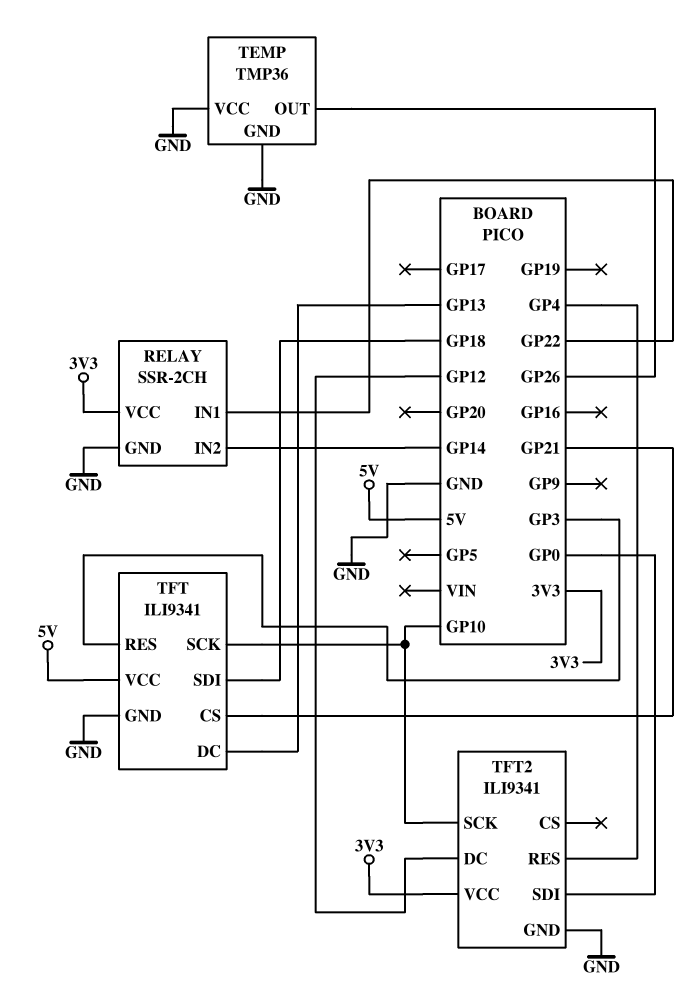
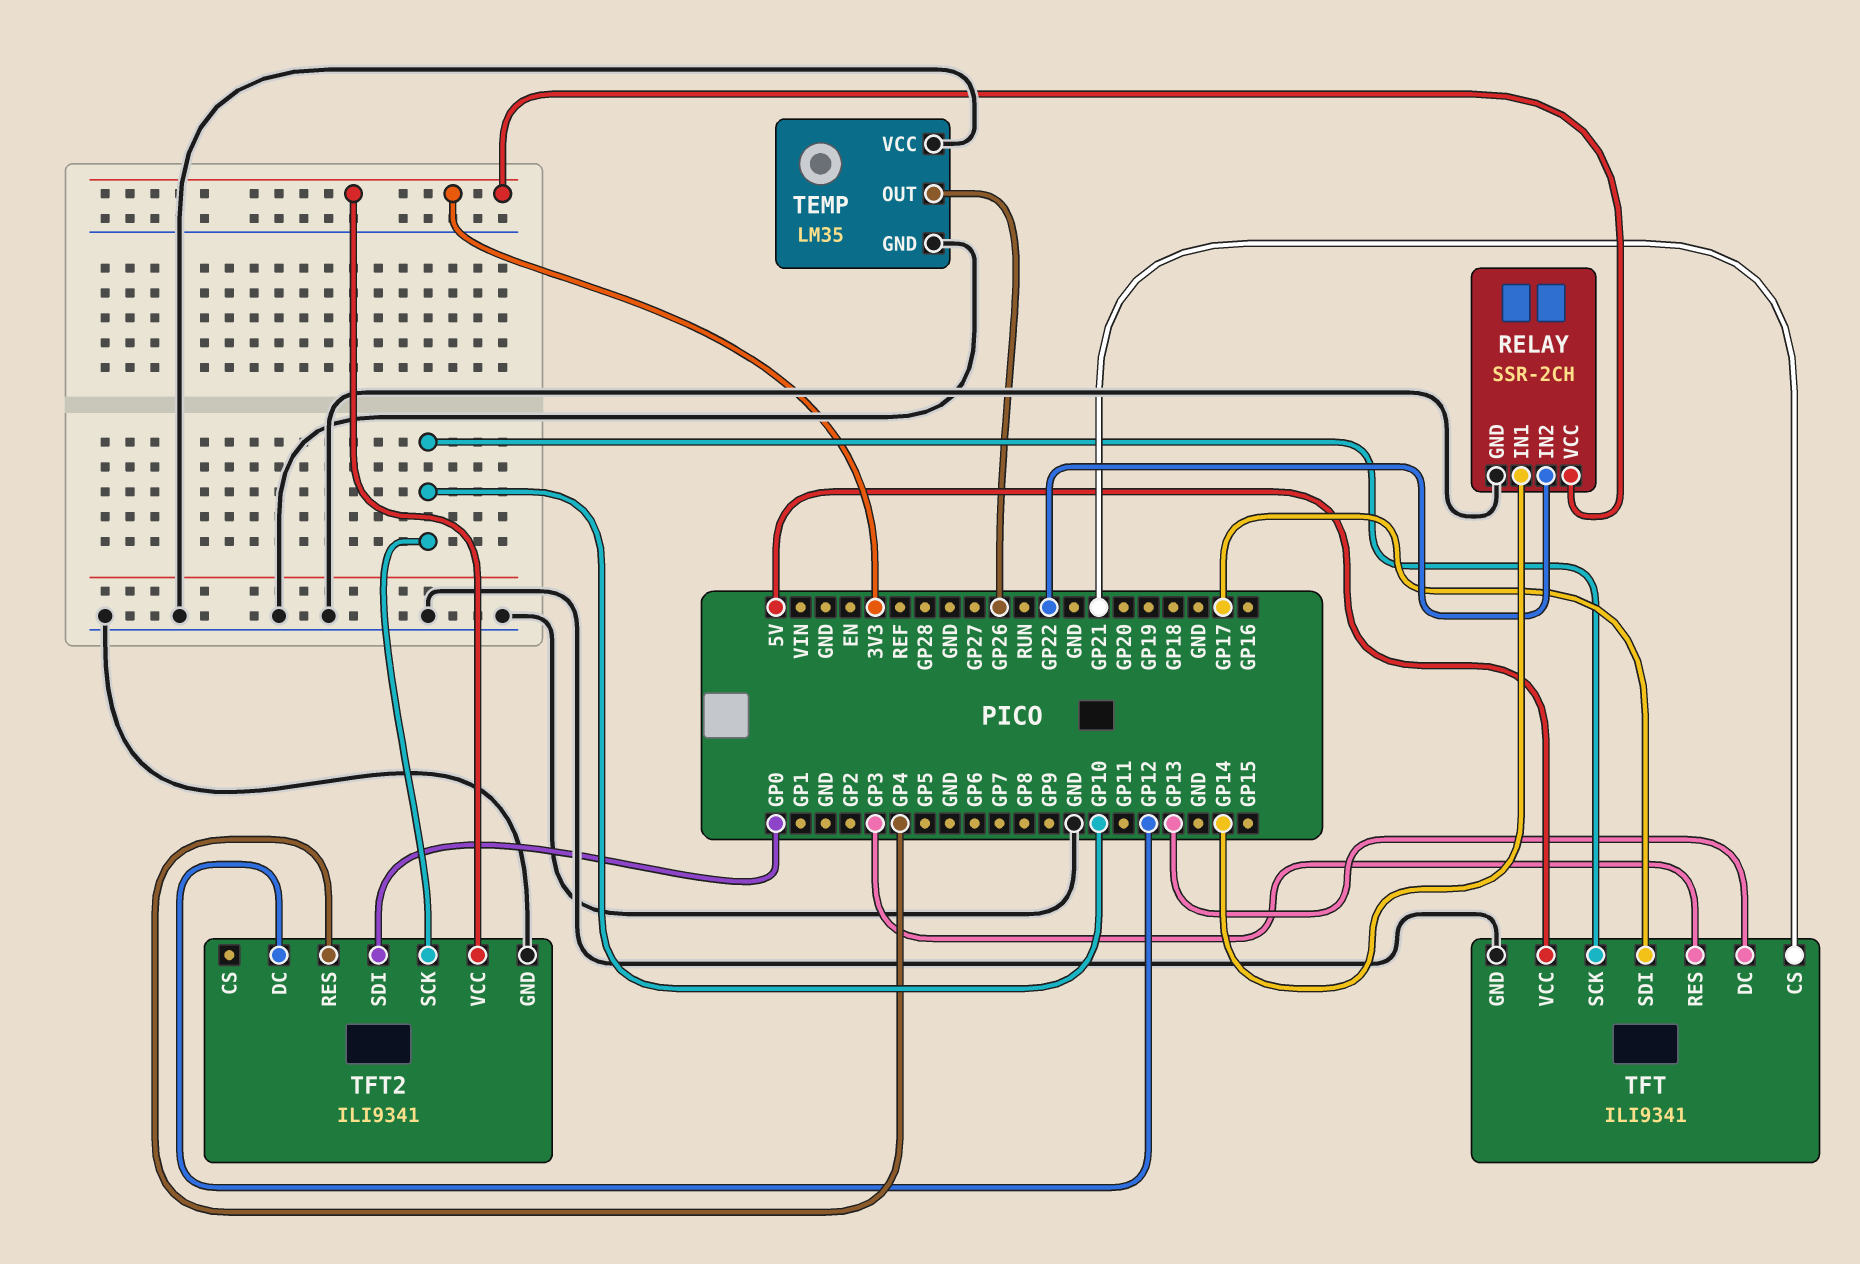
RELAY pin IN1: GP22 -> GP14
RELAY pin IN2: GP14 -> GP22
TEMP: TMP36 -> LM35
TFT pin SDI: GP18 -> GP17

